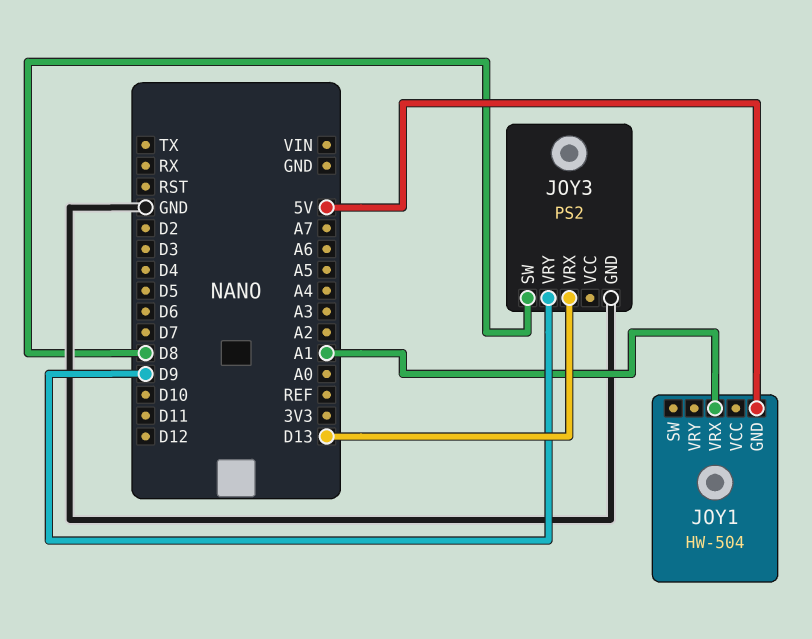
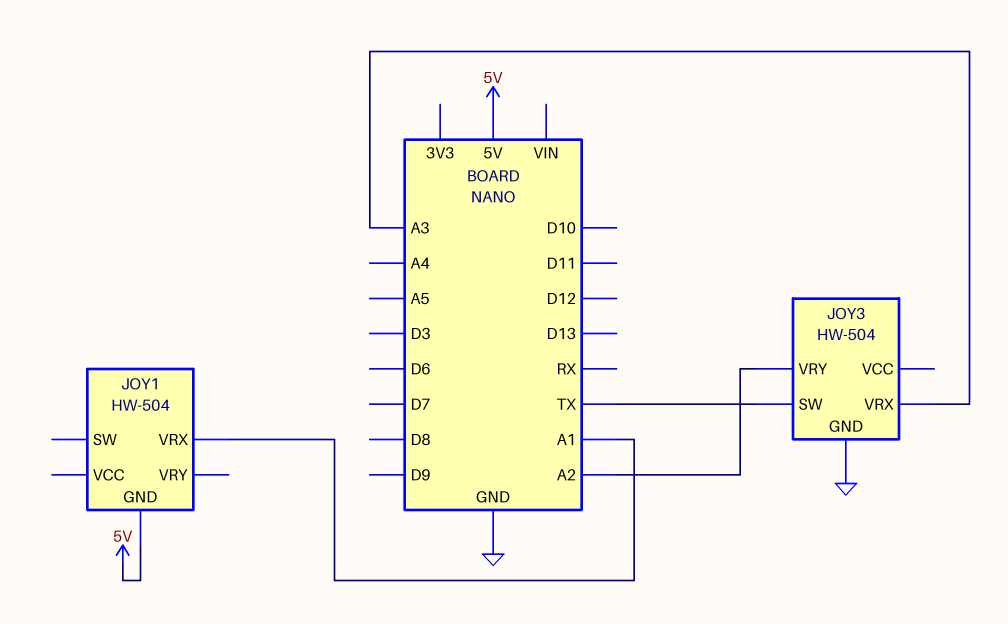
JOY3: PS2 -> HW-504
JOY3 pin SW: D8 -> TX
JOY3 pin VRX: D13 -> A3
JOY3 pin VRY: D9 -> A2

